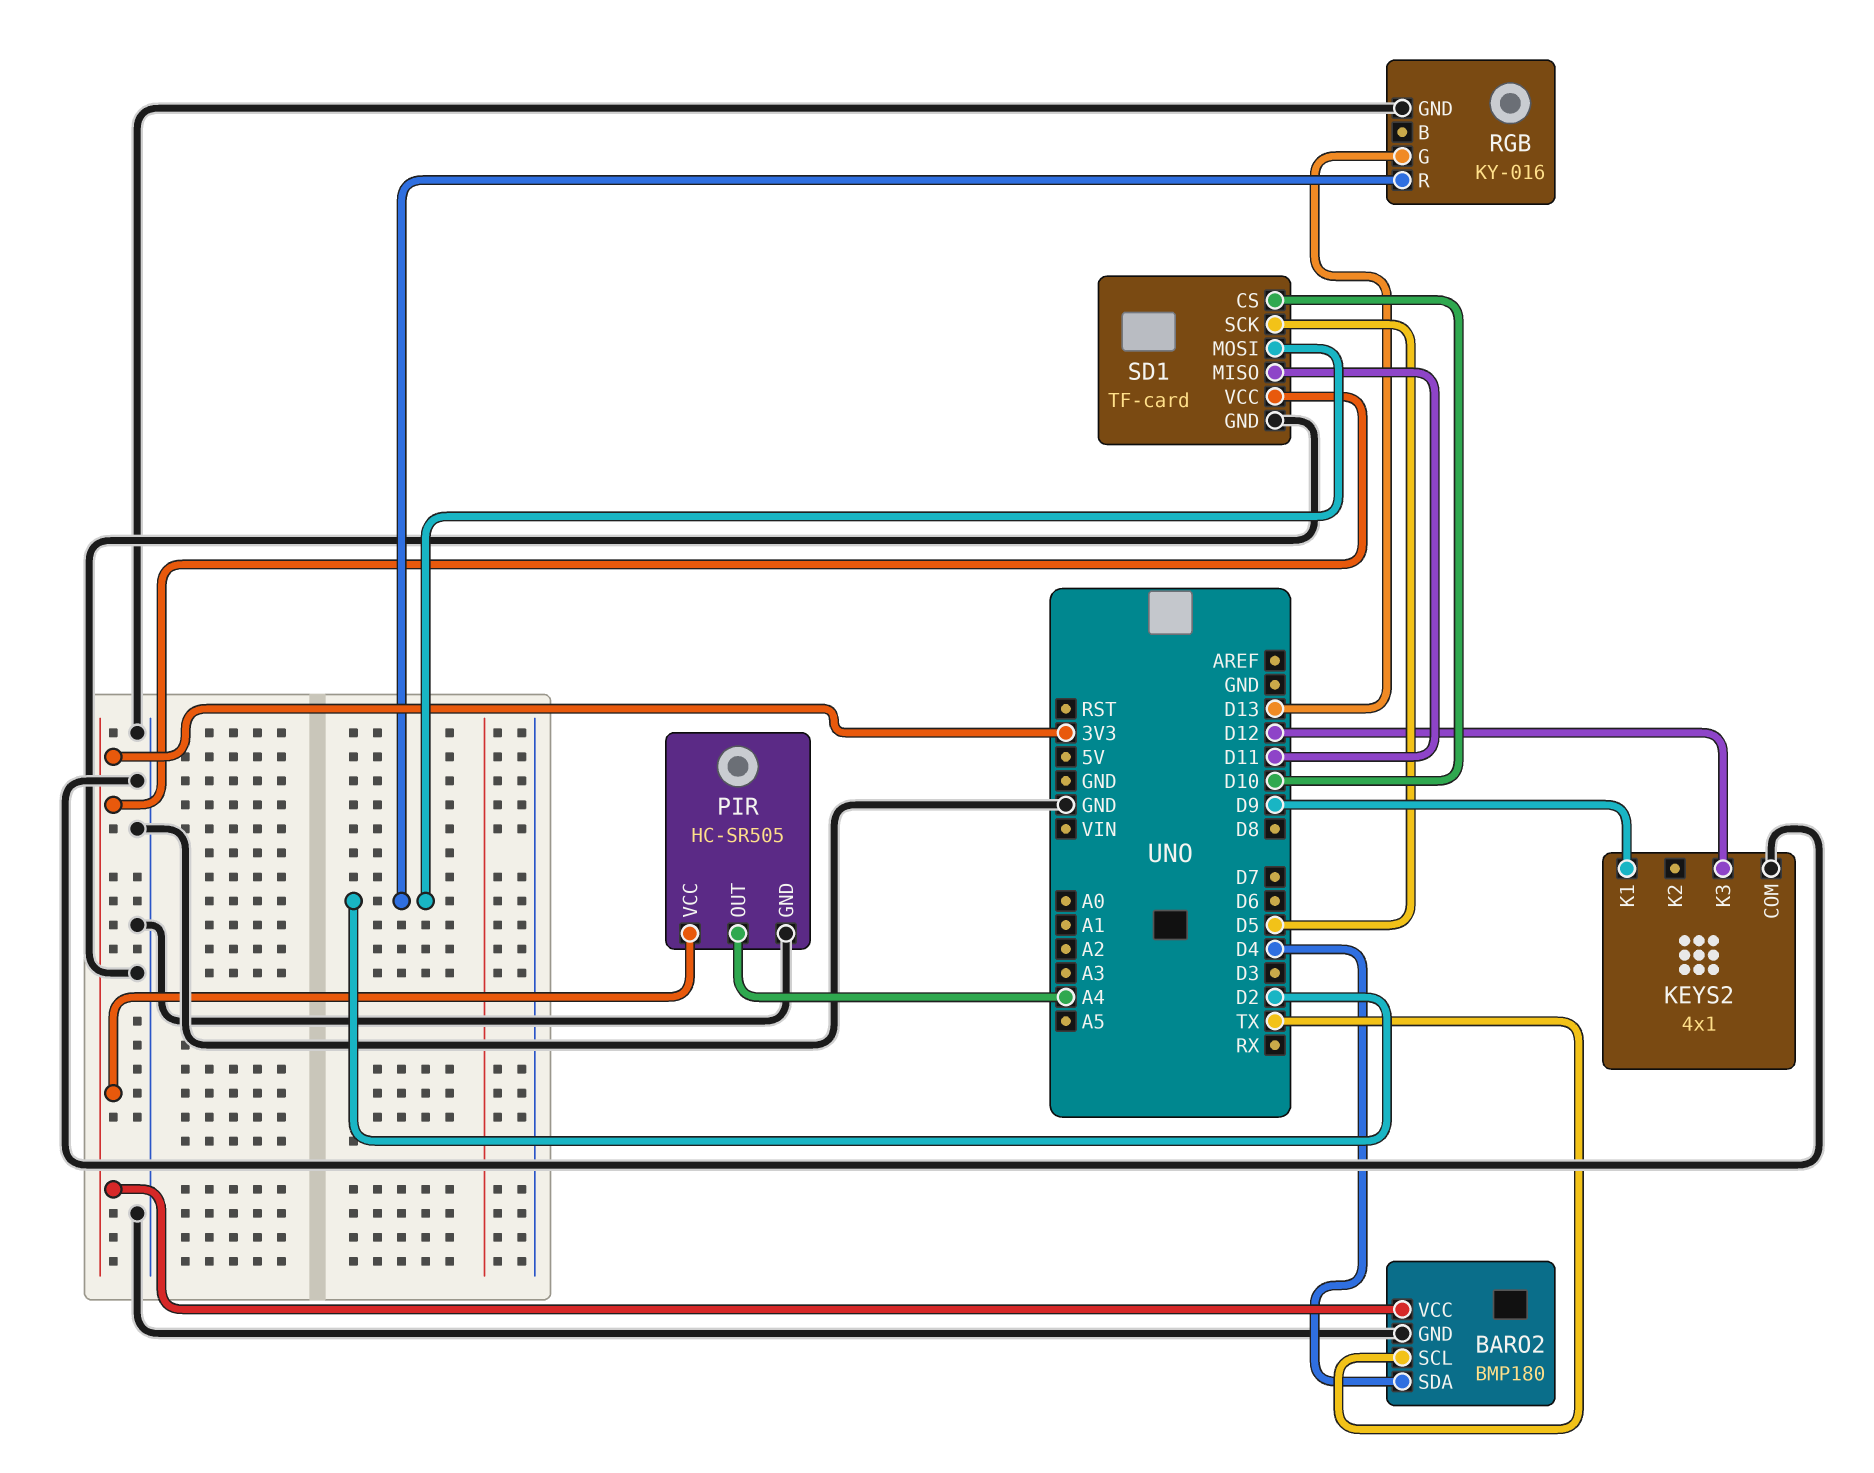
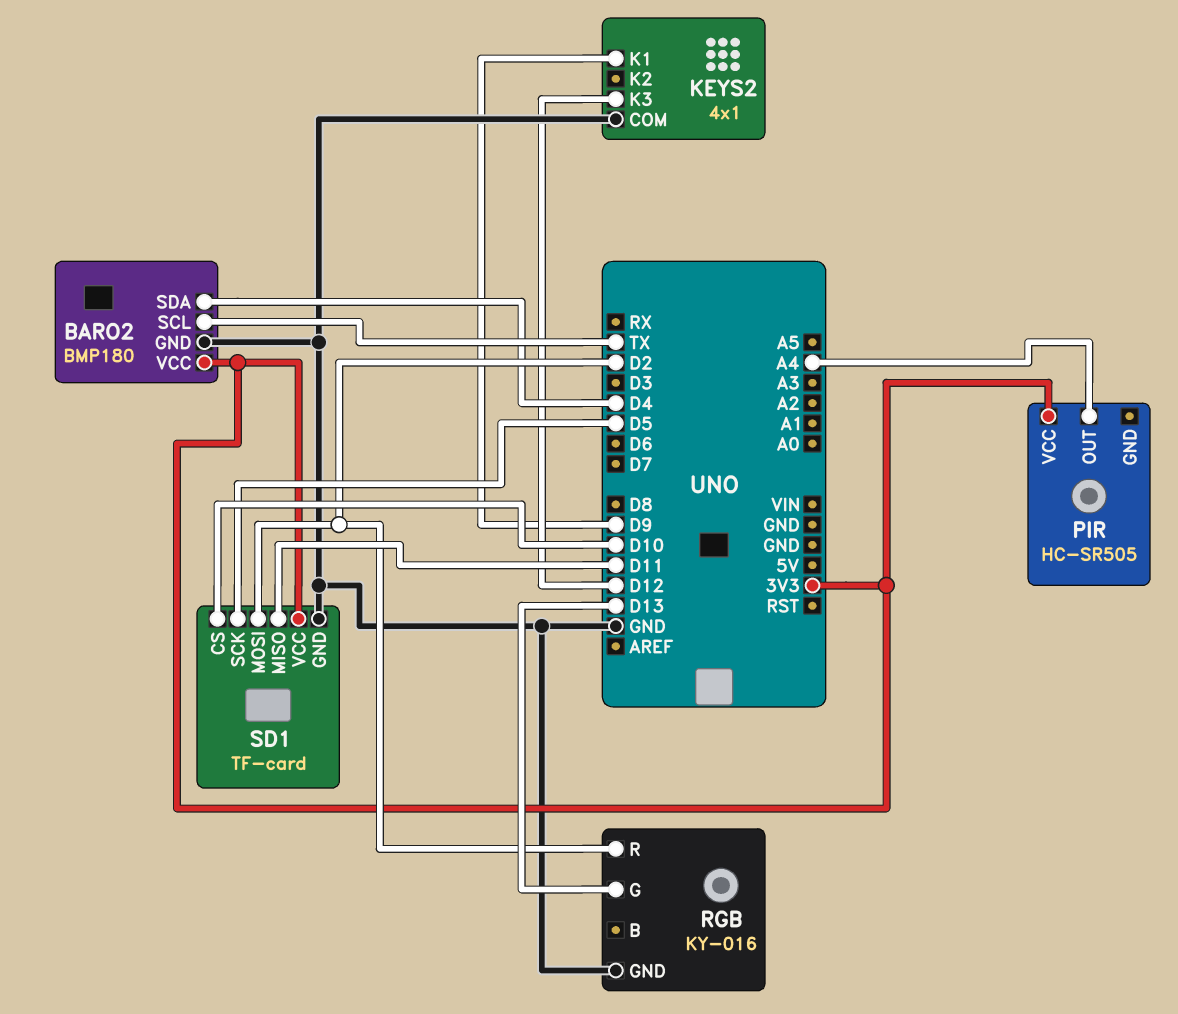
PIR pin GND: GND -> none

